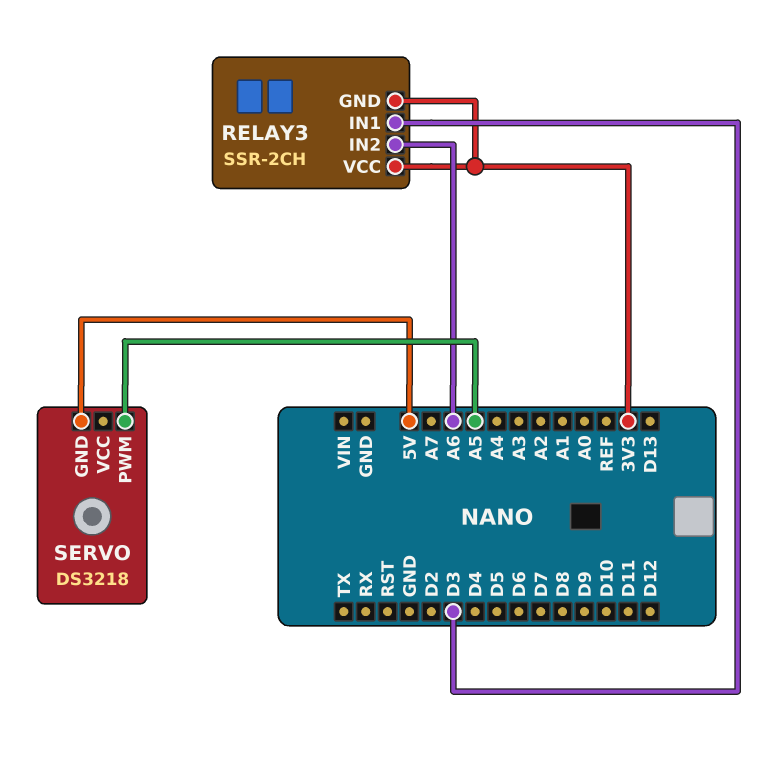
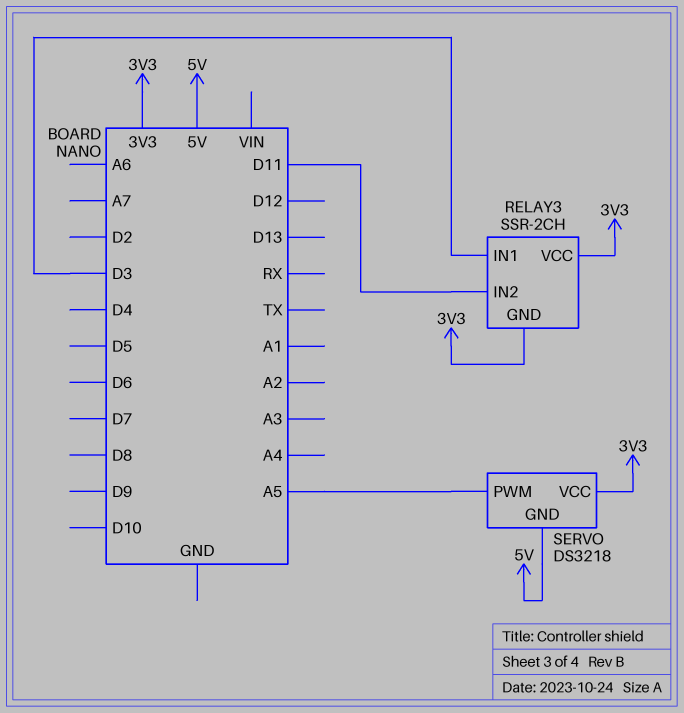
RELAY3 pin IN2: A6 -> D11
SERVO pin VCC: none -> 3V3

